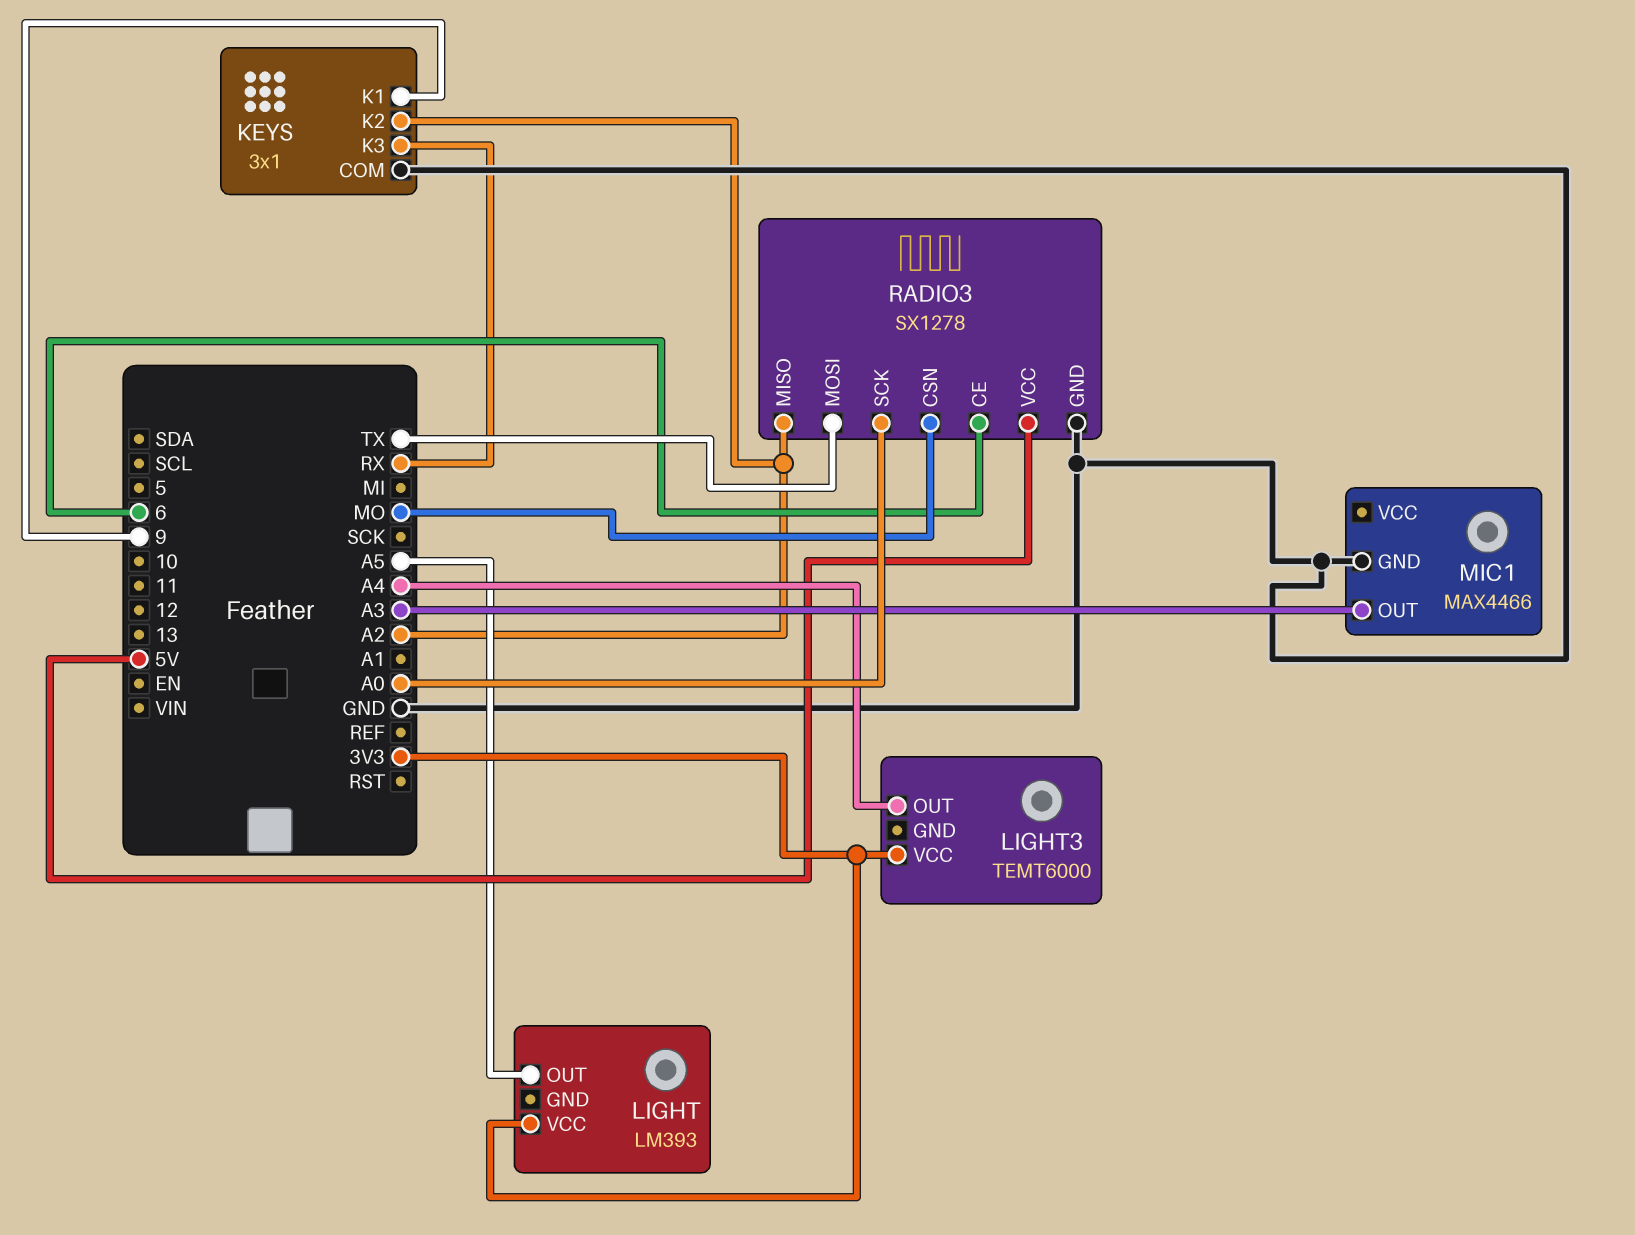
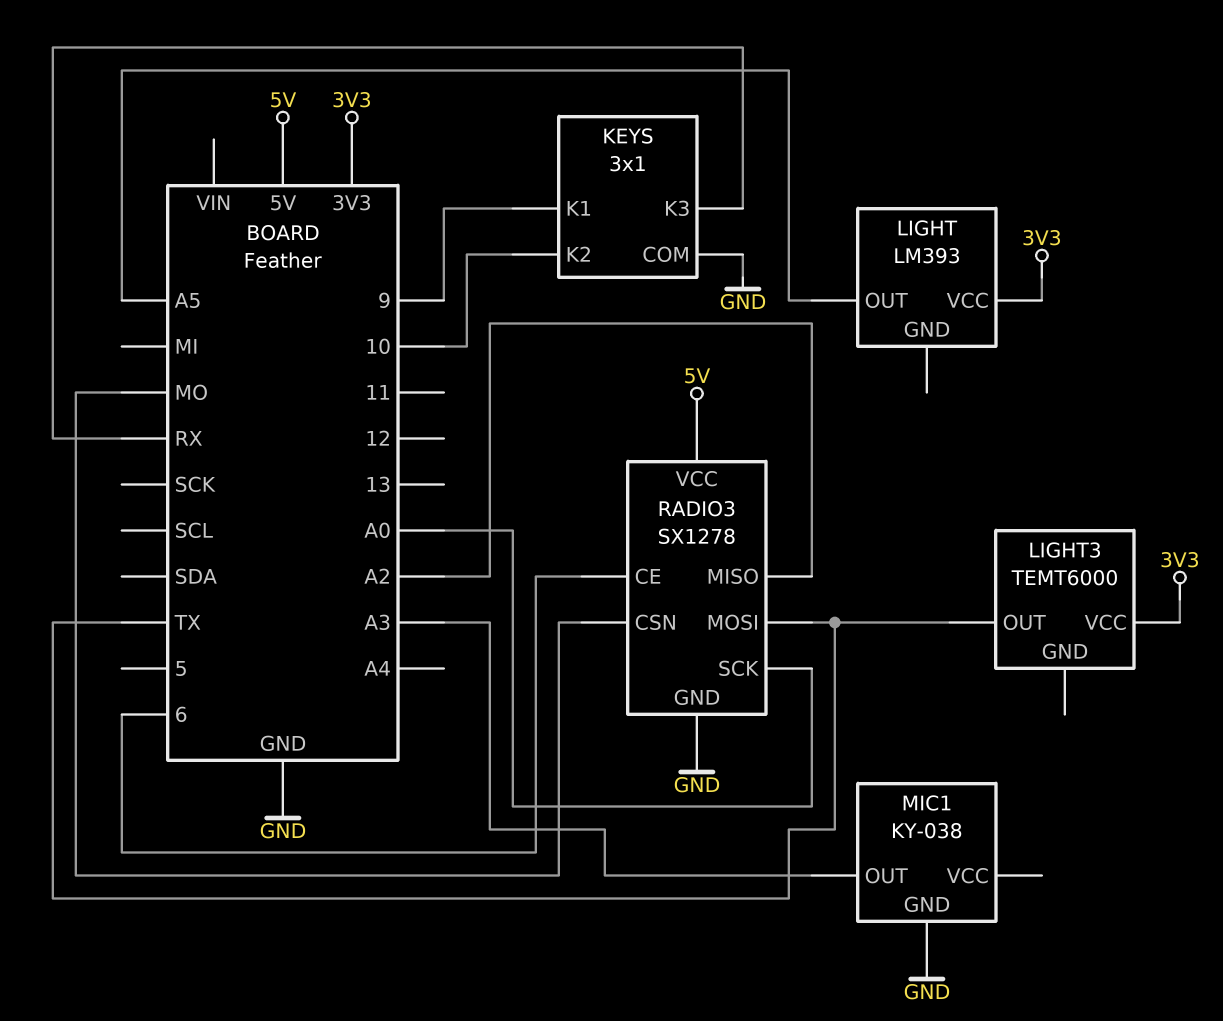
KEYS pin K2: A2 -> 10
LIGHT3 pin OUT: A4 -> TX
MIC1: MAX4466 -> KY-038

